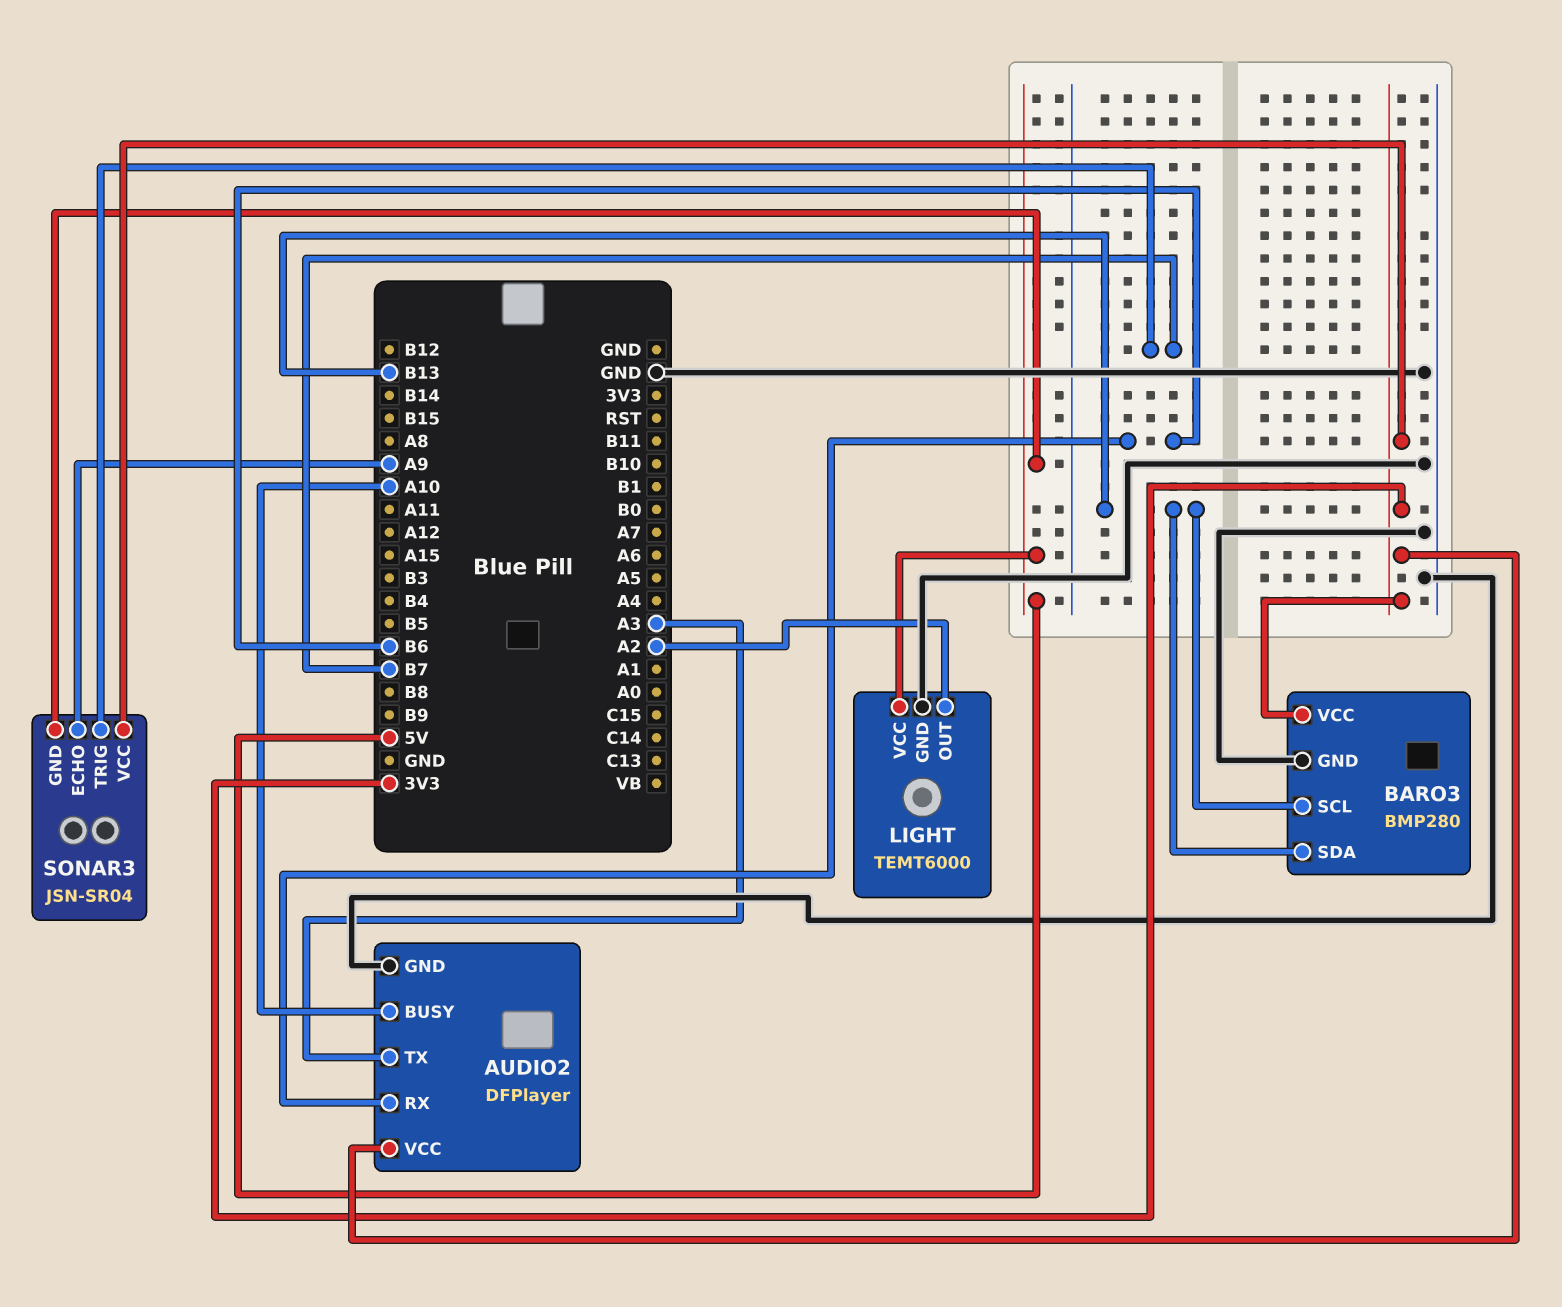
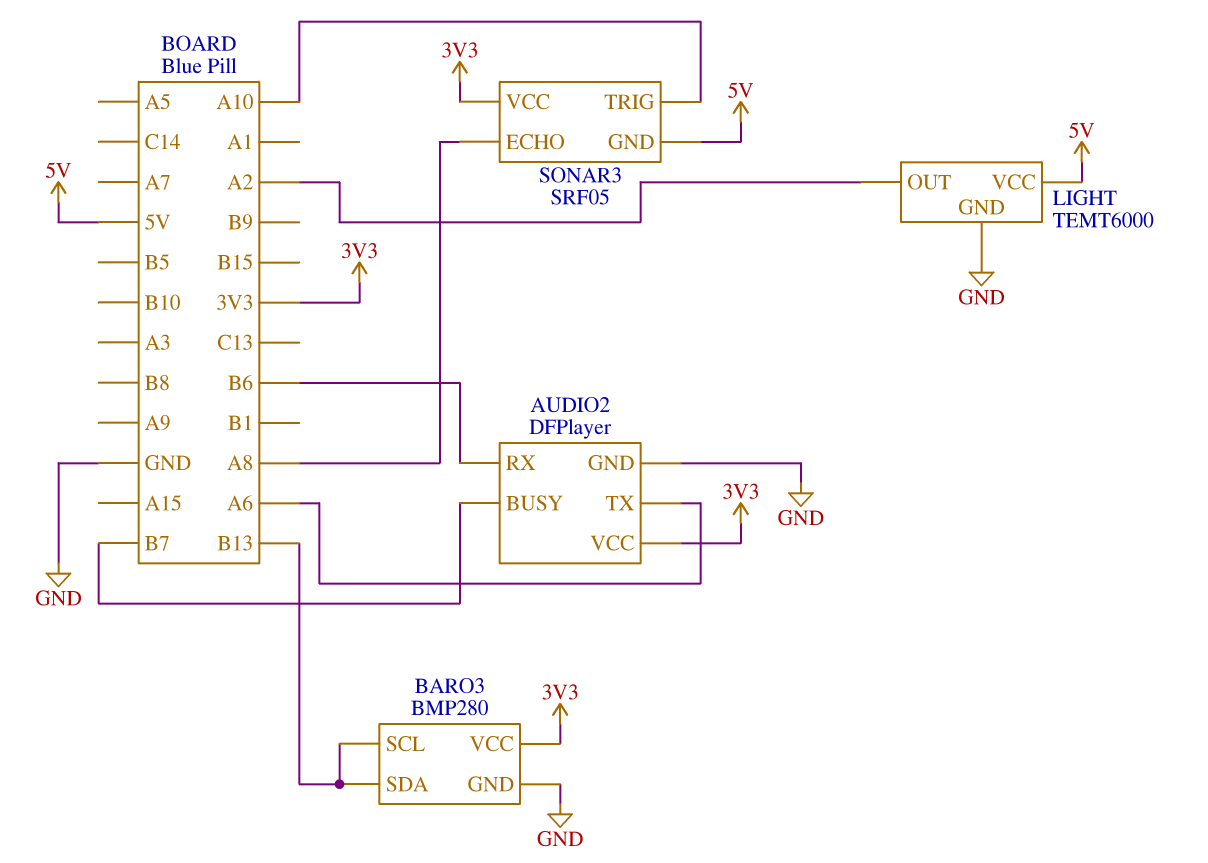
AUDIO2 pin BUSY: A10 -> B7
AUDIO2 pin TX: A3 -> A6
SONAR3: JSN-SR04 -> SRF05
SONAR3 pin ECHO: A9 -> A8
SONAR3 pin TRIG: B7 -> A10

